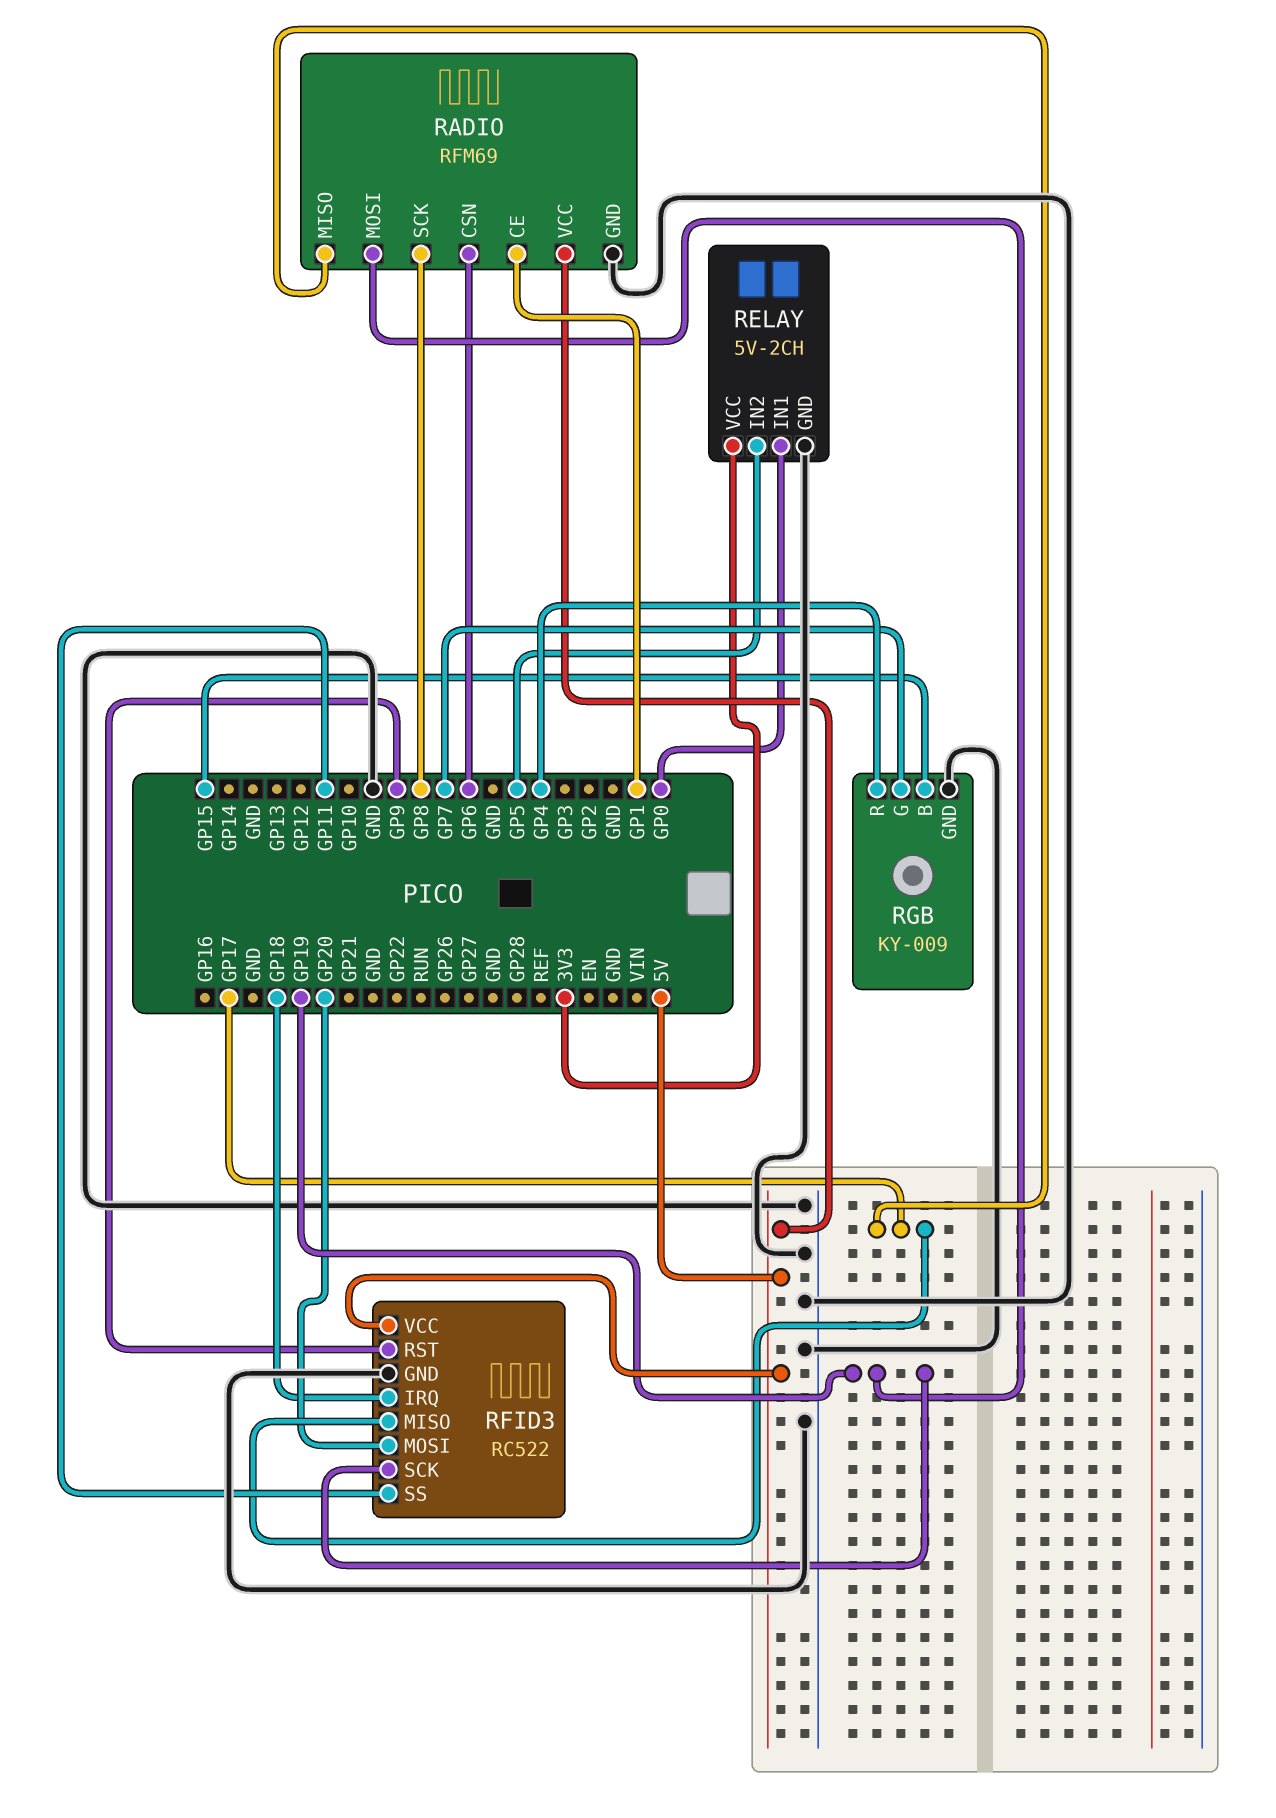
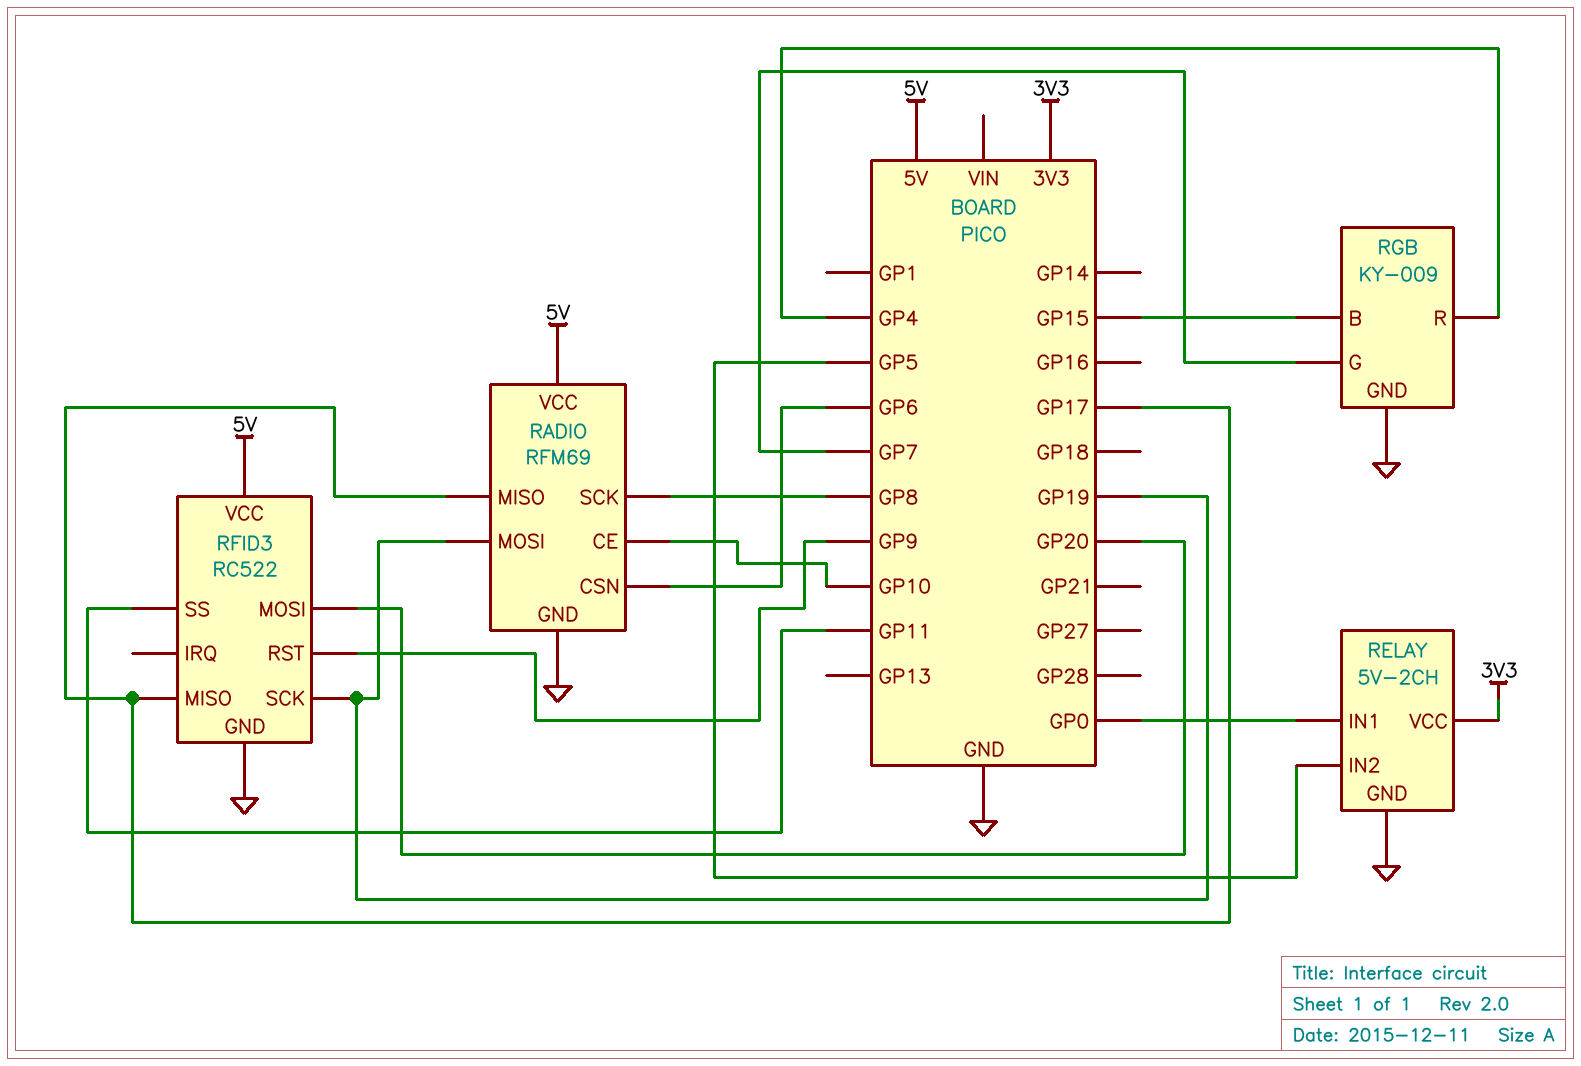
RADIO pin CE: GP1 -> GP10
RFID3 pin IRQ: GP18 -> none

